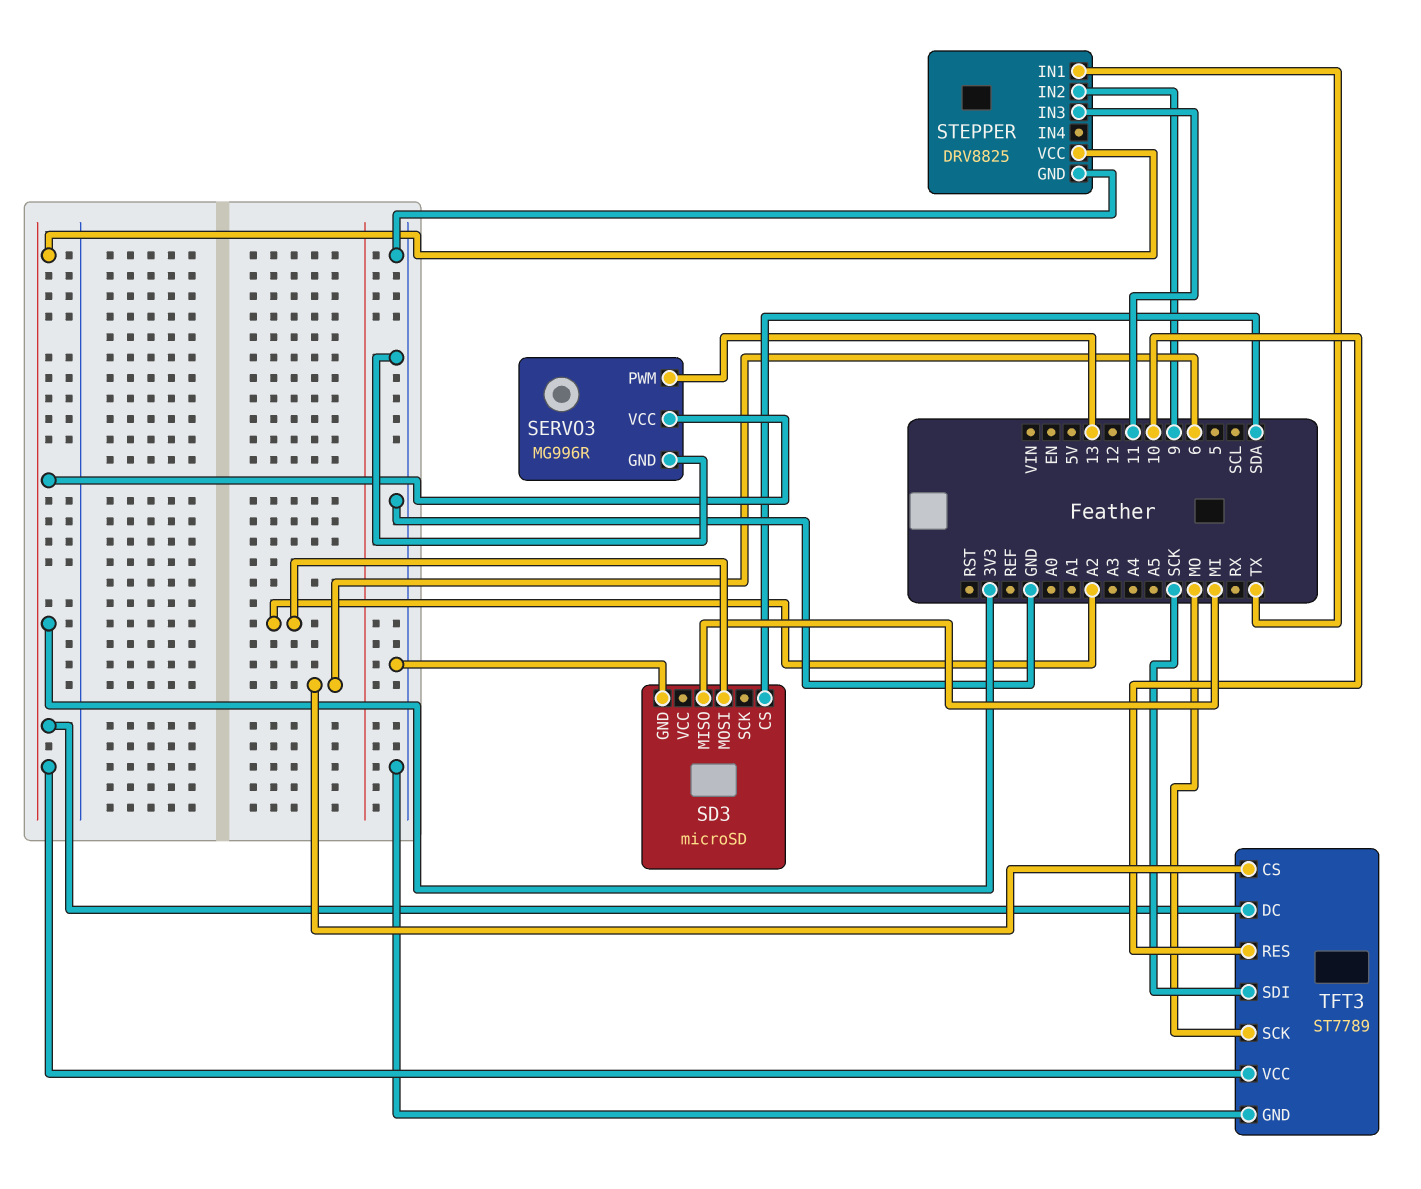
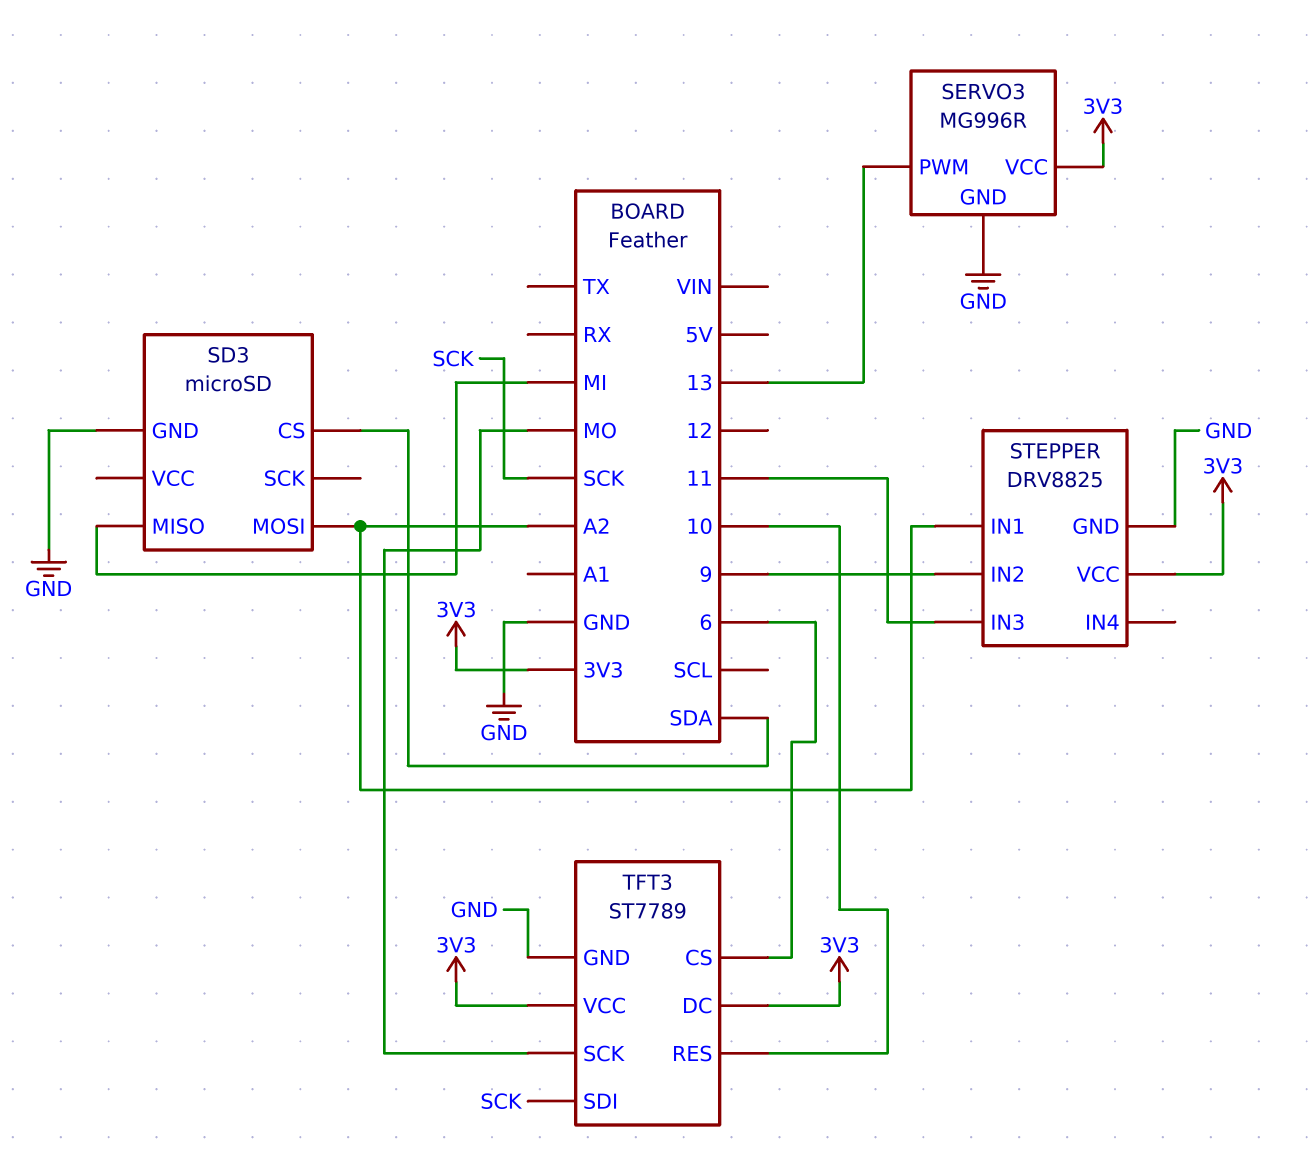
STEPPER pin IN1: TX -> A2

